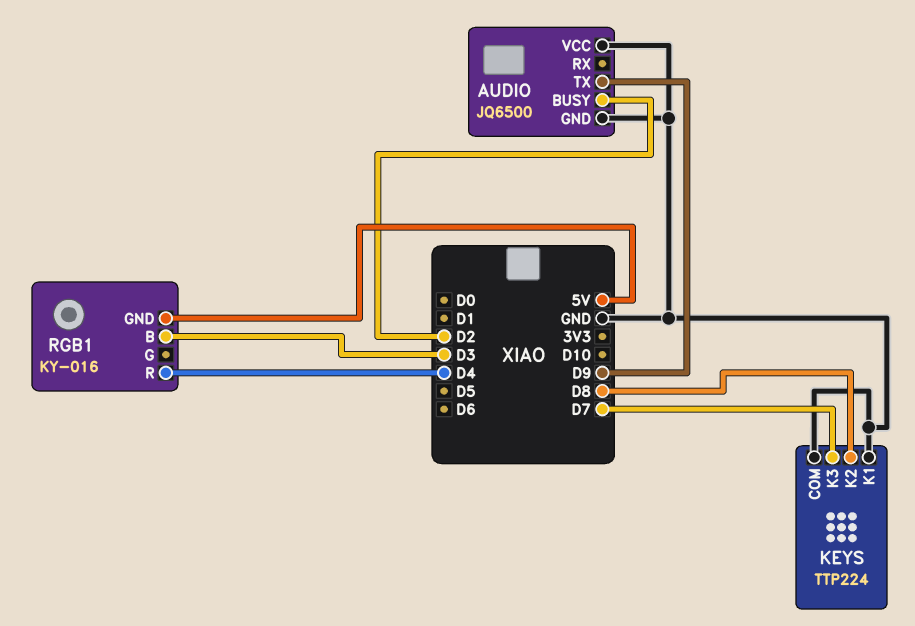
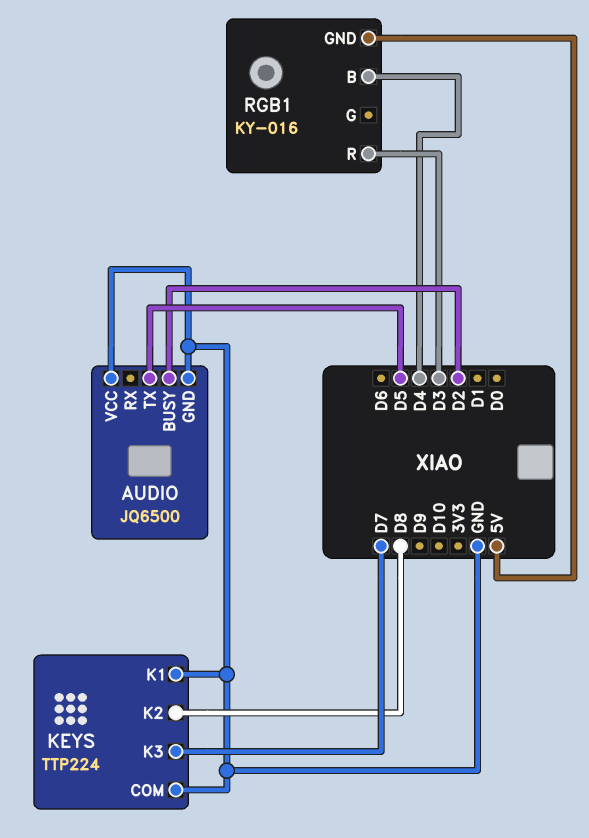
AUDIO pin TX: D9 -> D5
RGB1 pin B: D3 -> D4
RGB1 pin R: D4 -> D3

